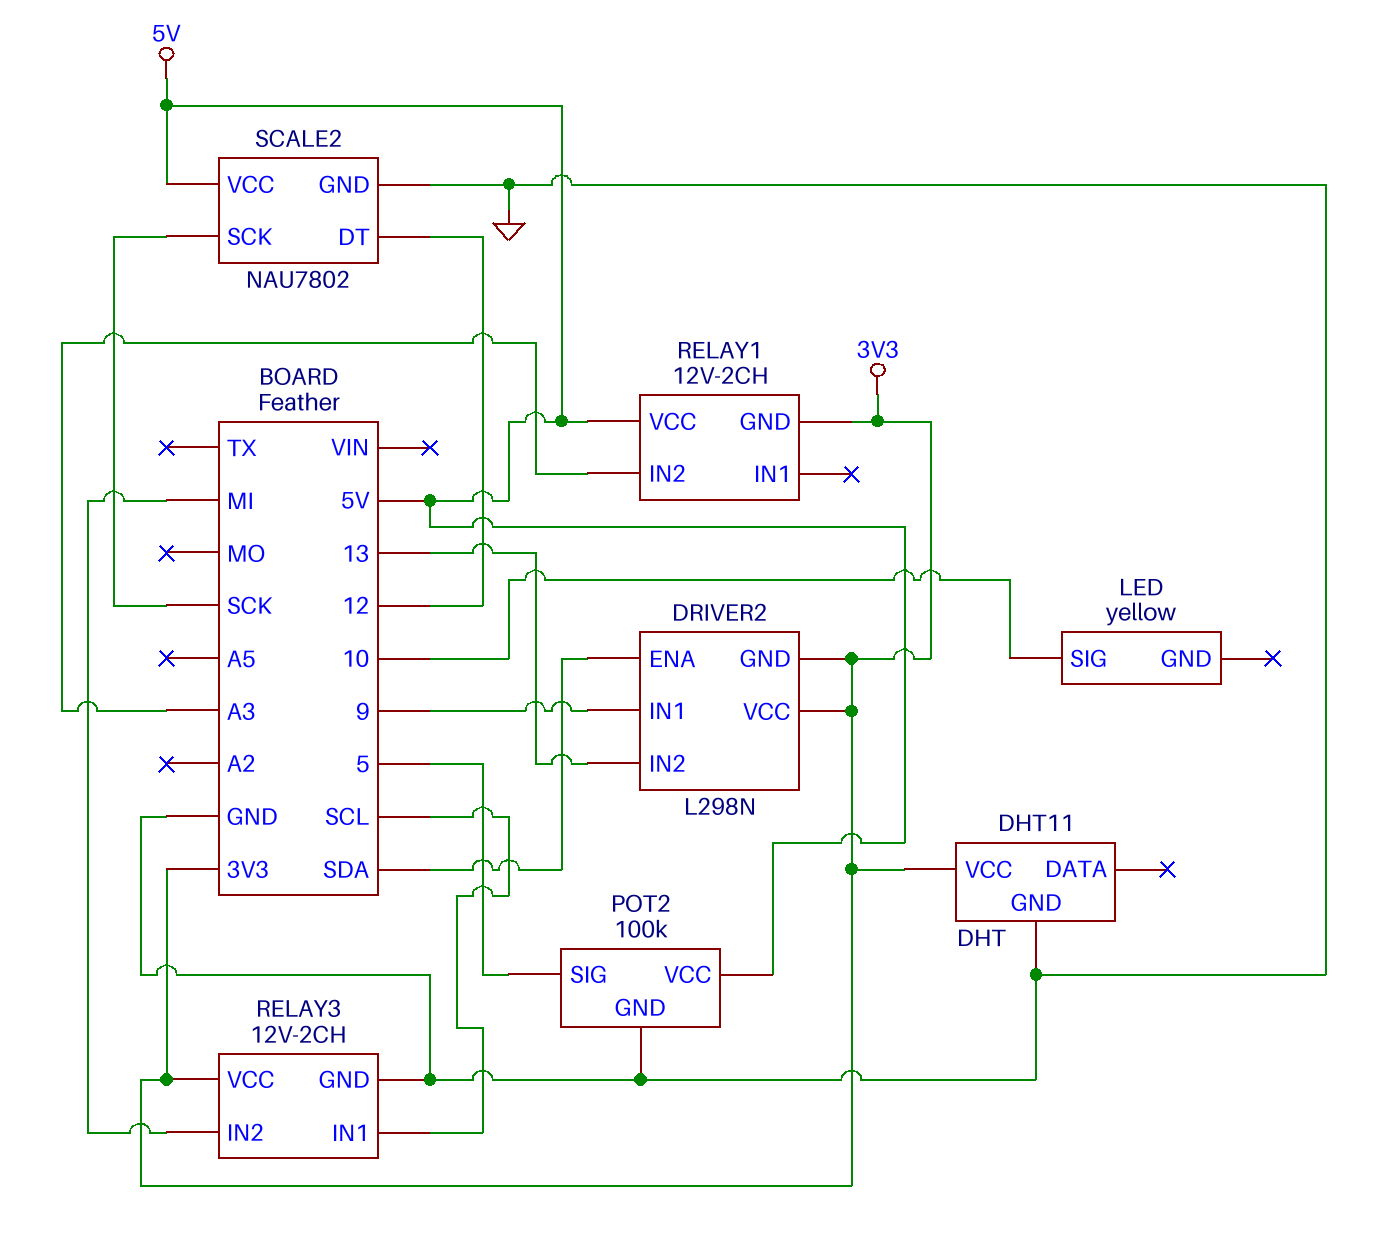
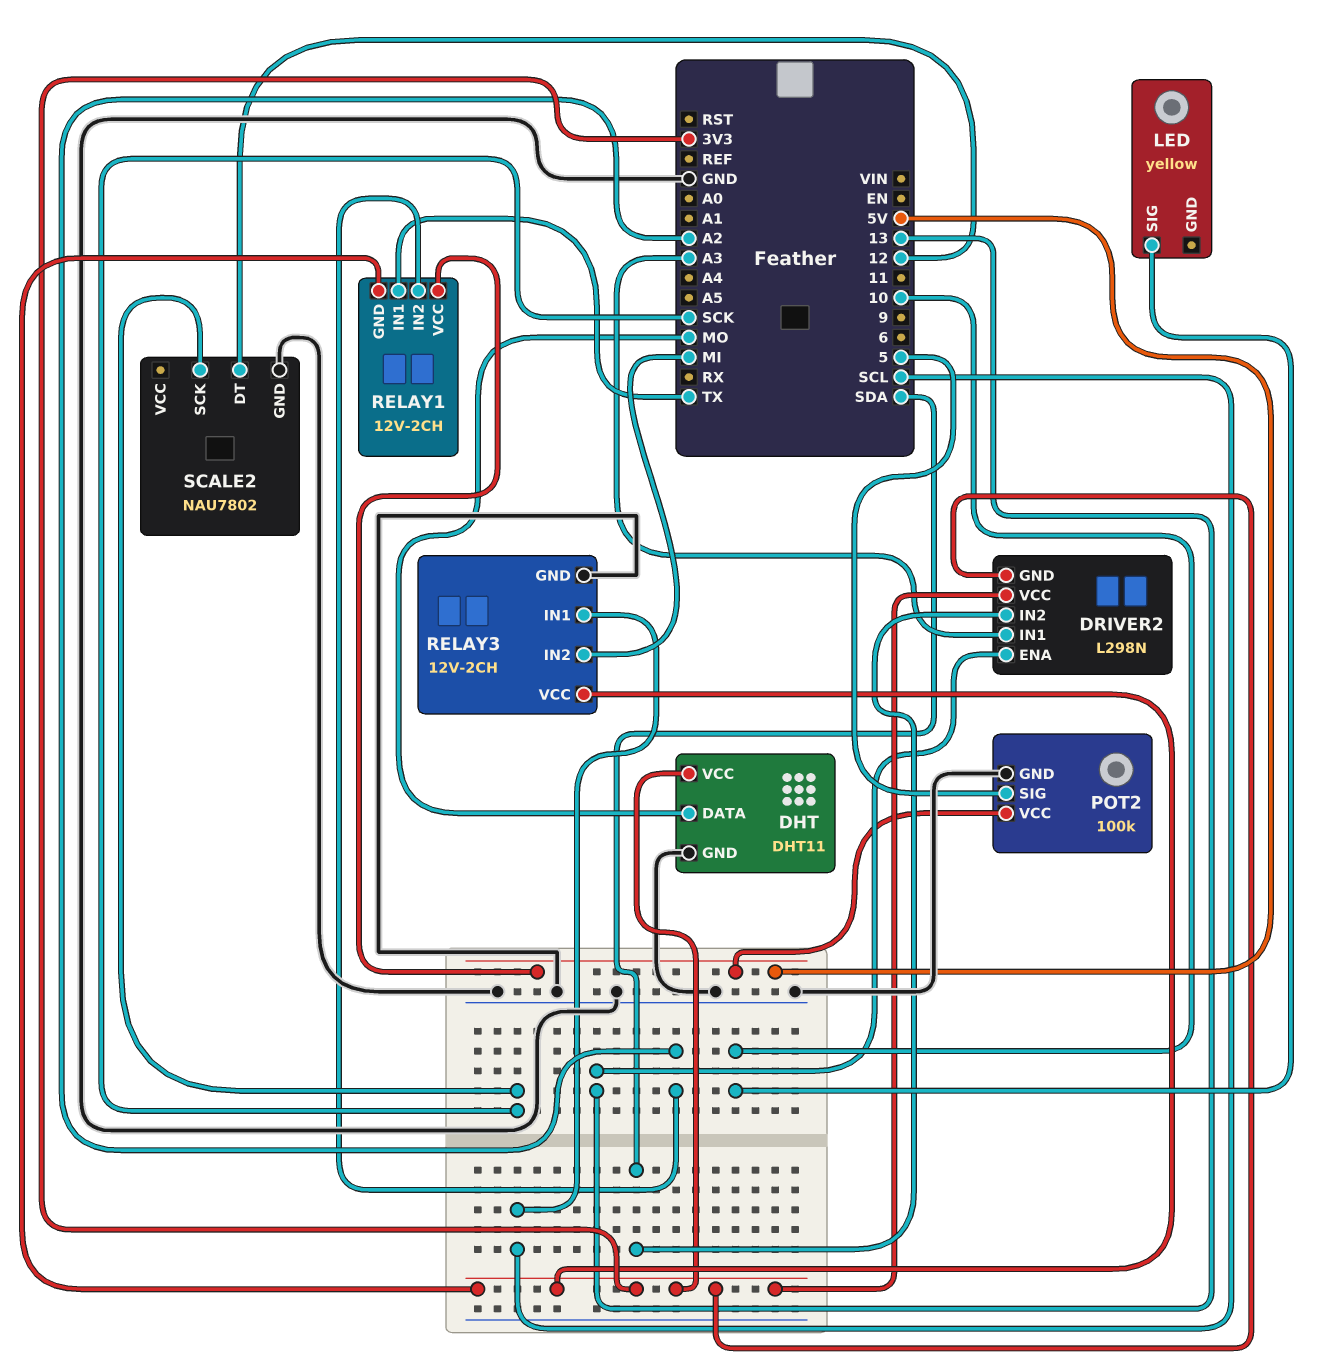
DHT pin DATA: none -> MO
DRIVER2 pin ENA: SDA -> 13
DRIVER2 pin IN1: 9 -> A3
DRIVER2 pin IN2: 13 -> SDA
RELAY1 pin IN1: none -> TX
RELAY1 pin IN2: A3 -> A2
SCALE2 pin VCC: 5V -> none

